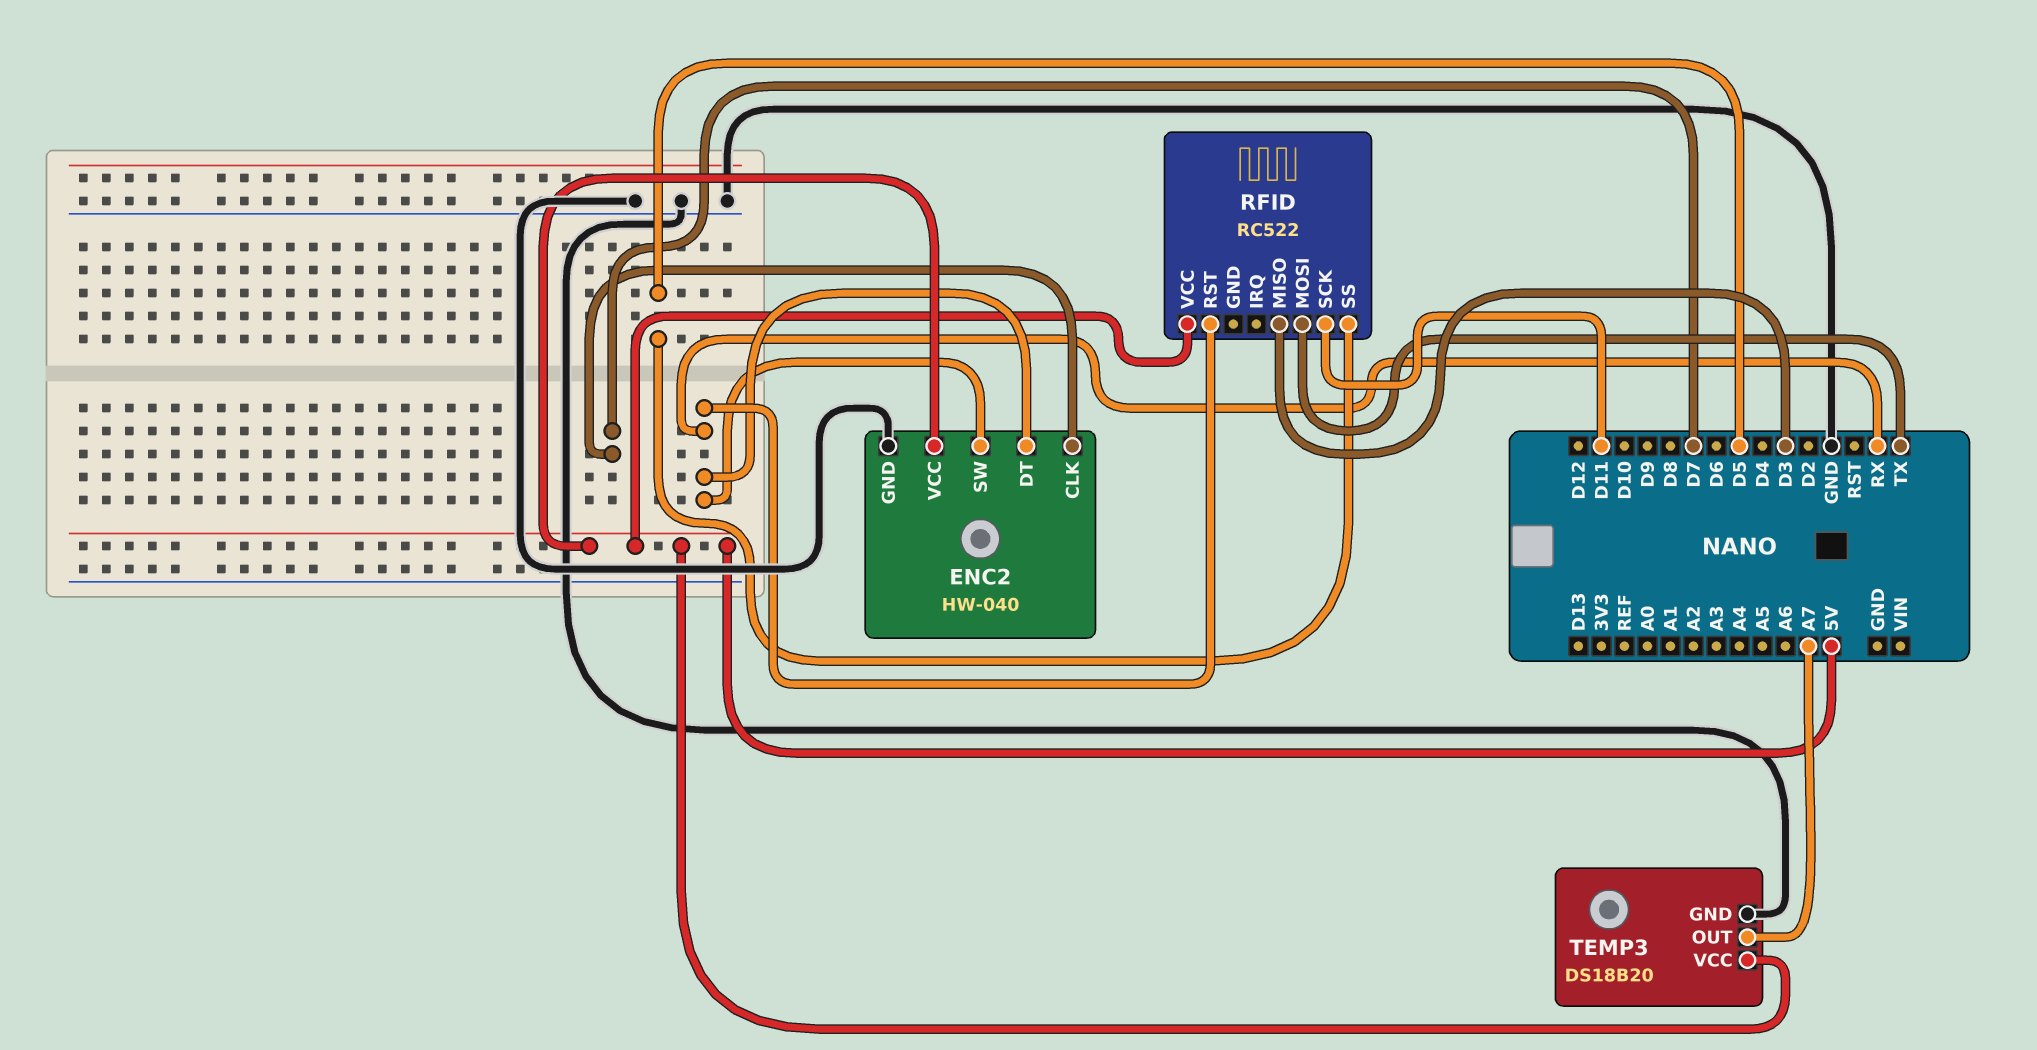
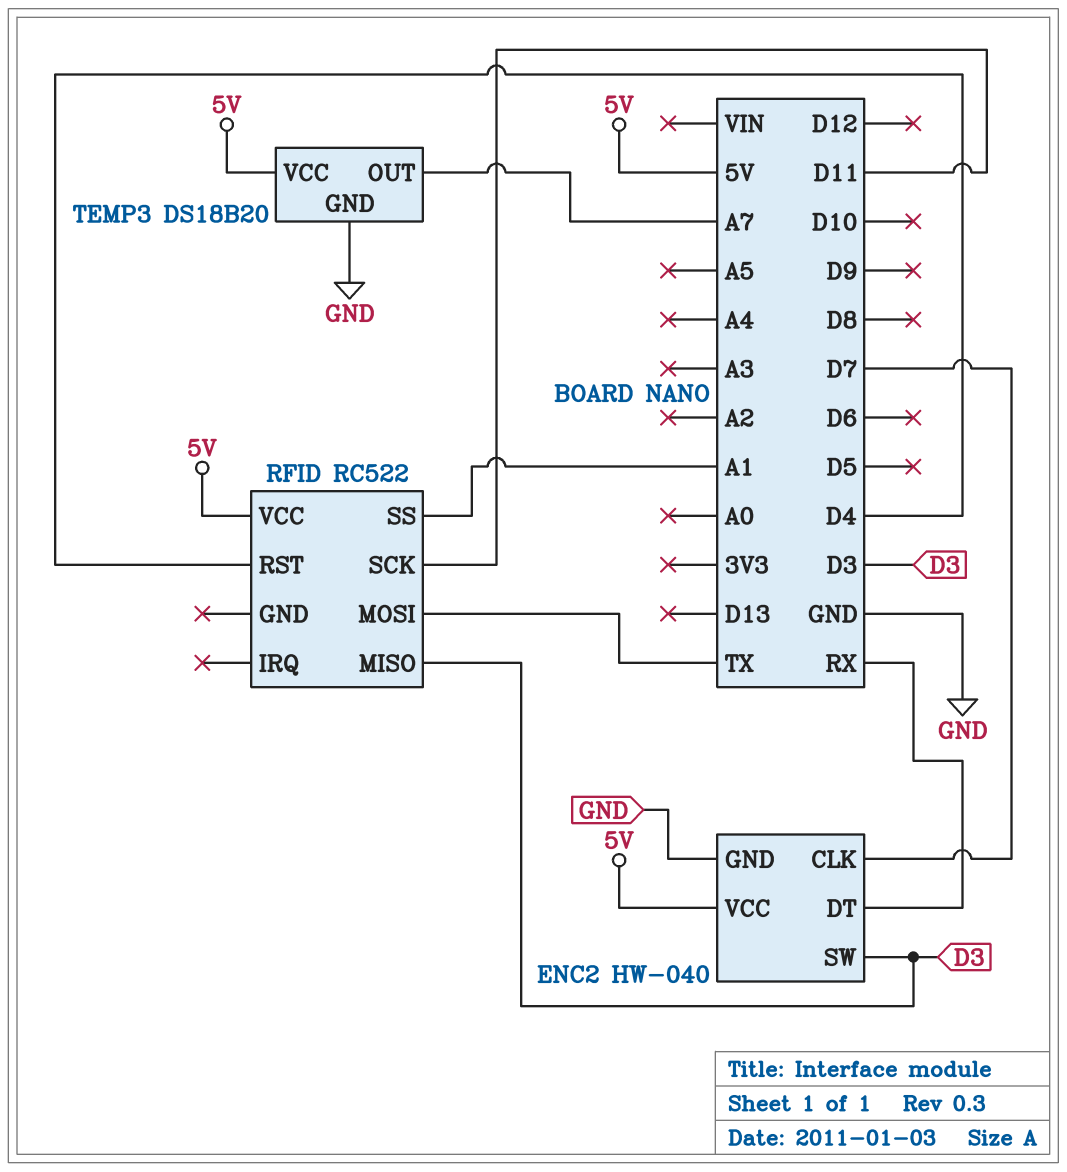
ENC2 pin SW: RX -> D3
RFID pin RST: RX -> D4
RFID pin SS: D5 -> A1

